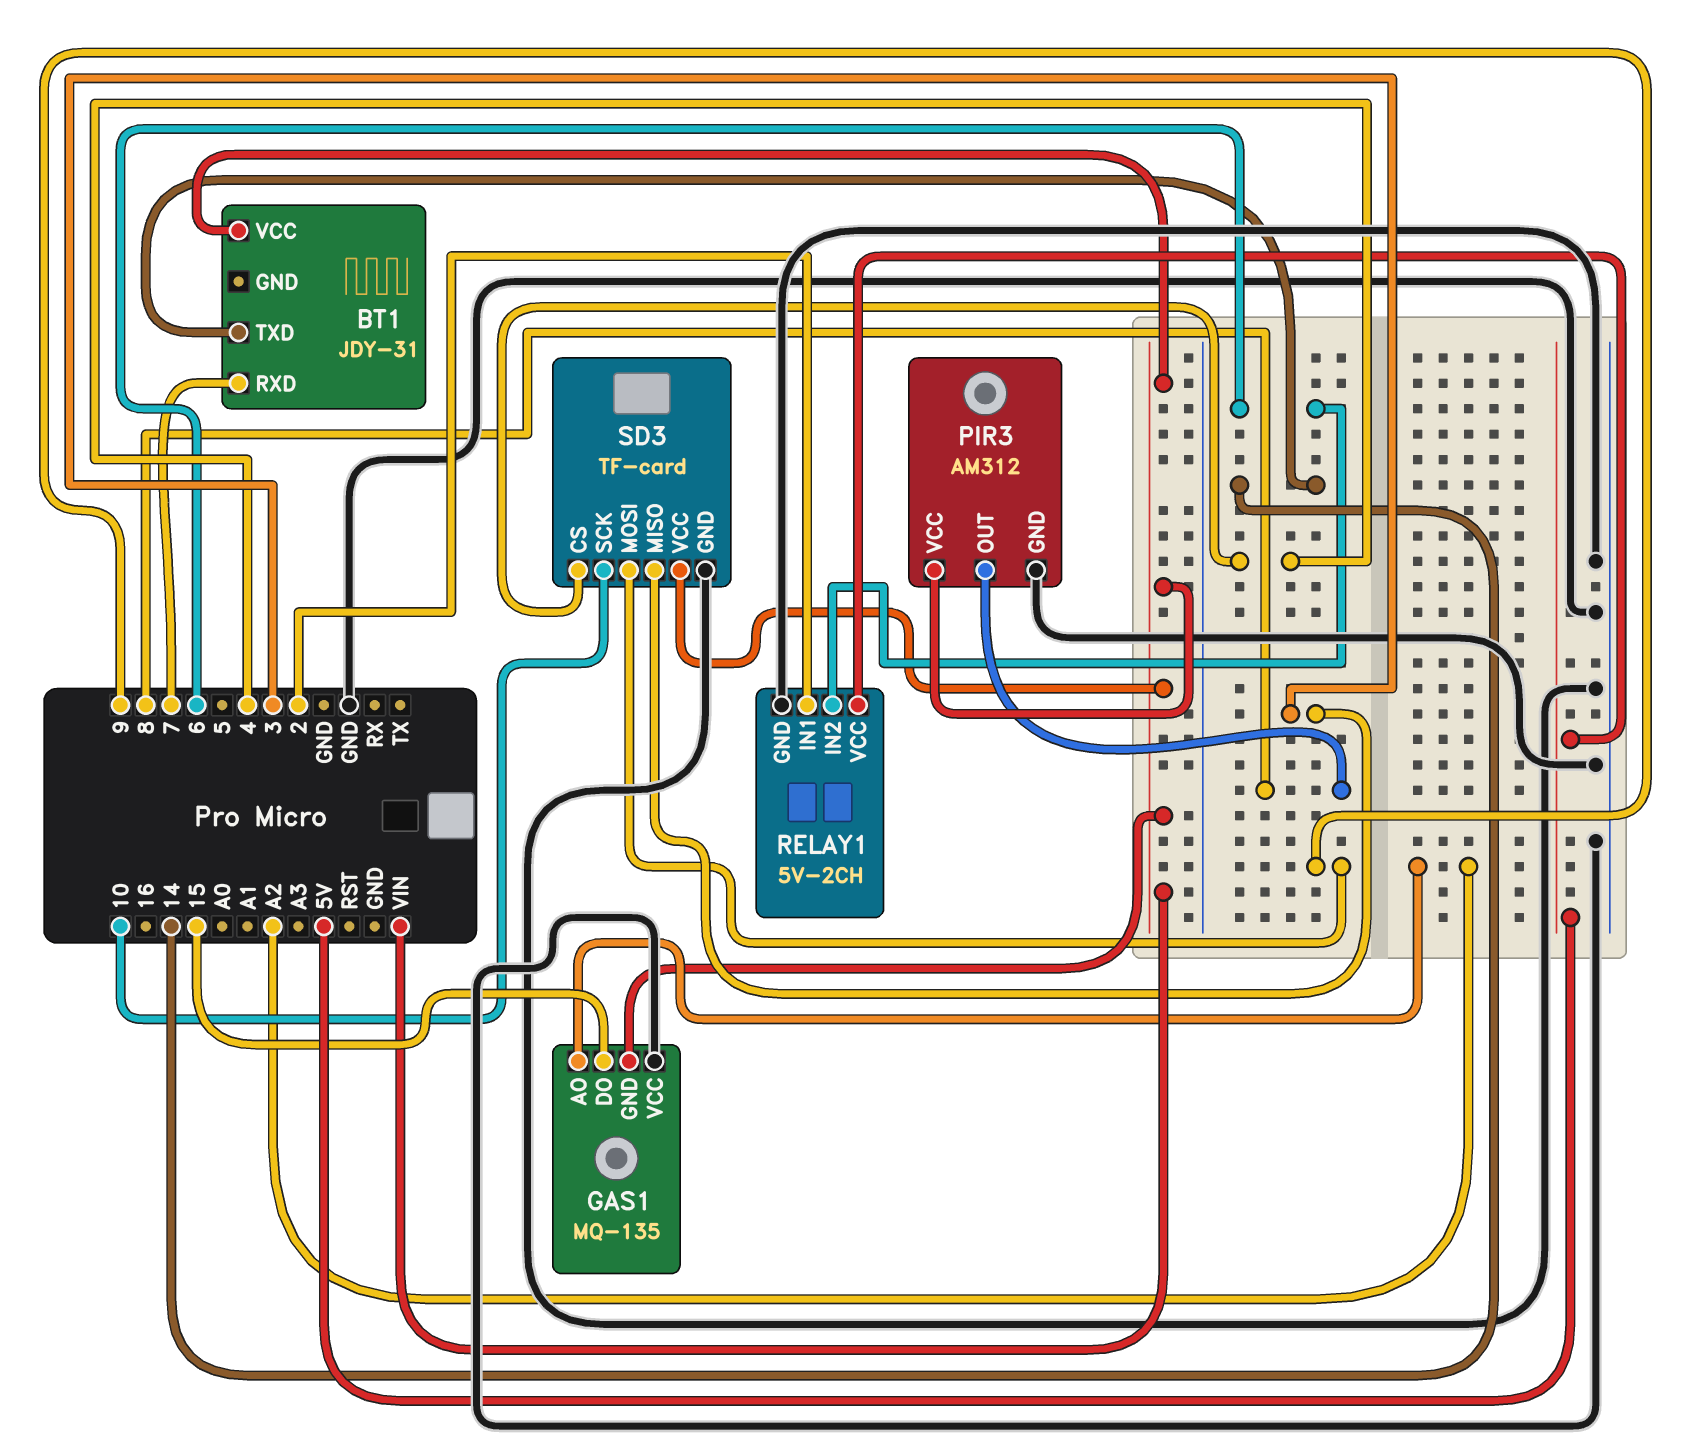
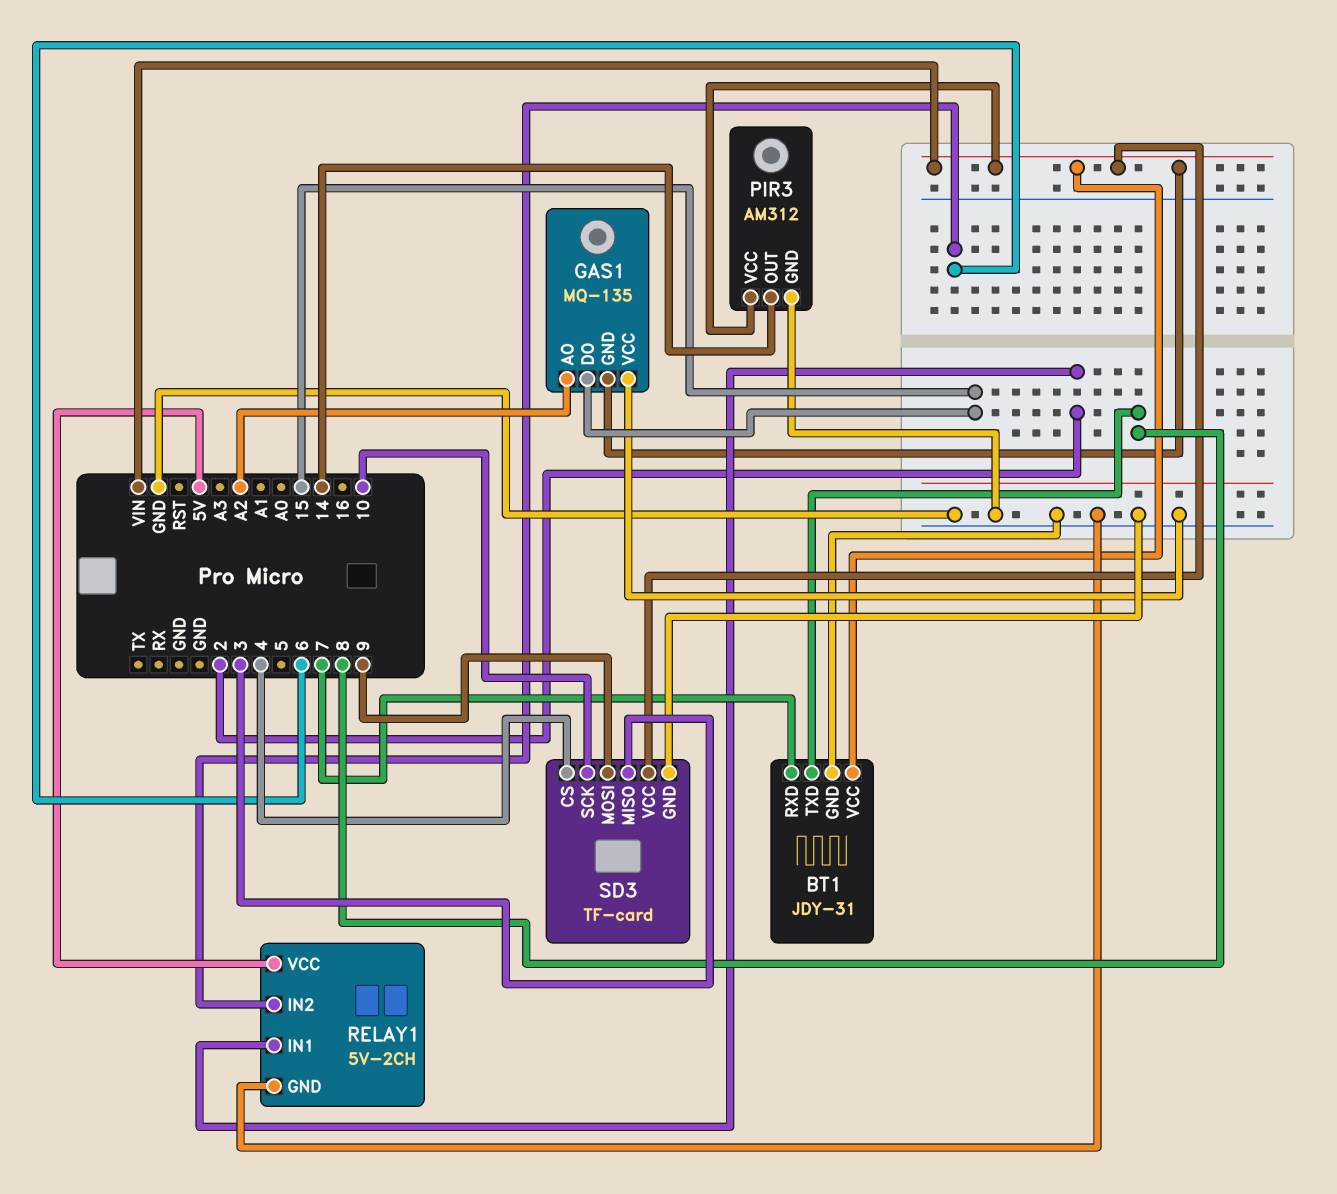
BT1 pin GND: none -> GND
BT1 pin TXD: 14 -> 8
PIR3 pin OUT: 8 -> 14

